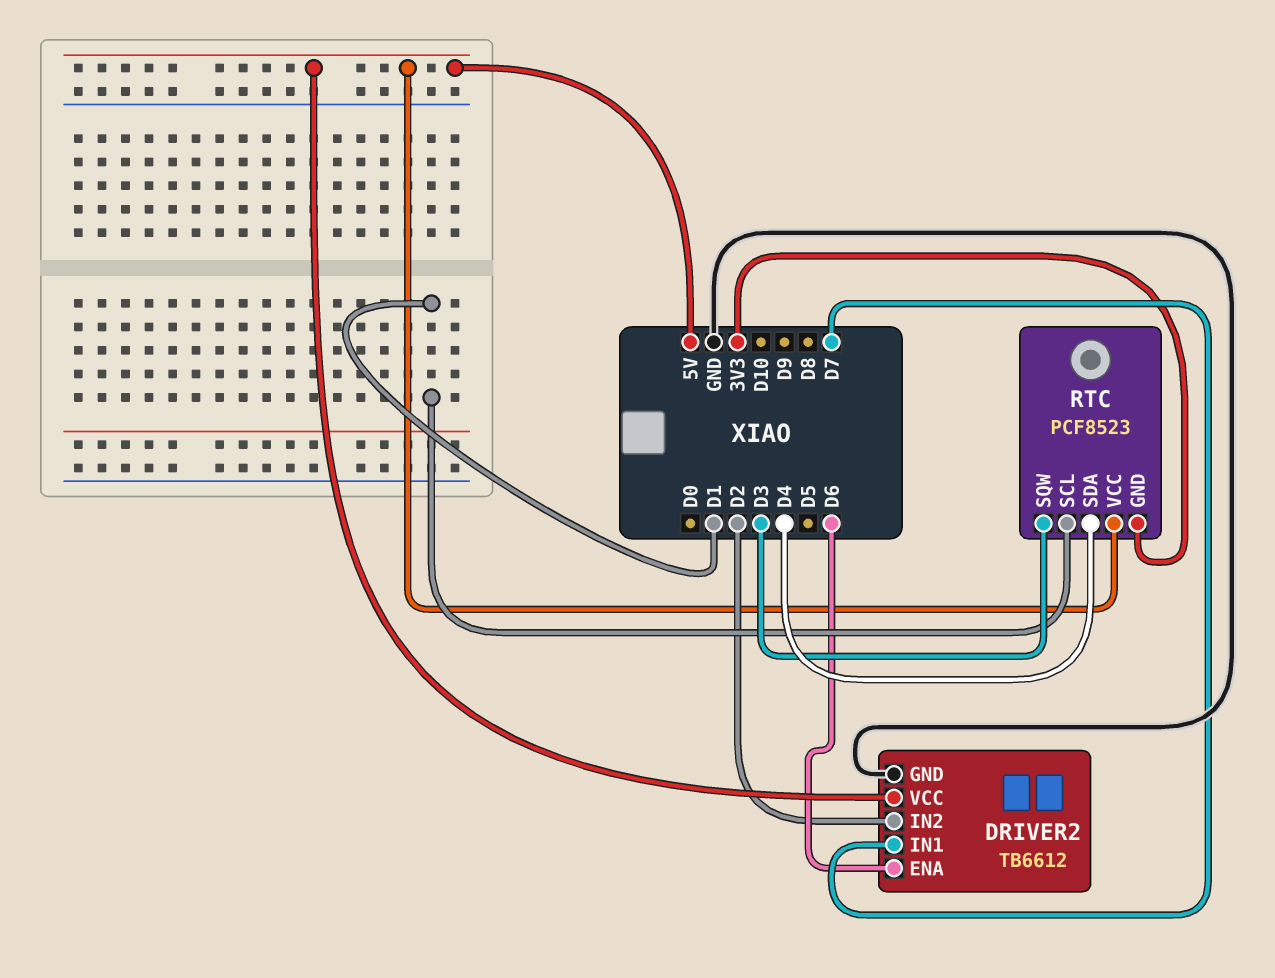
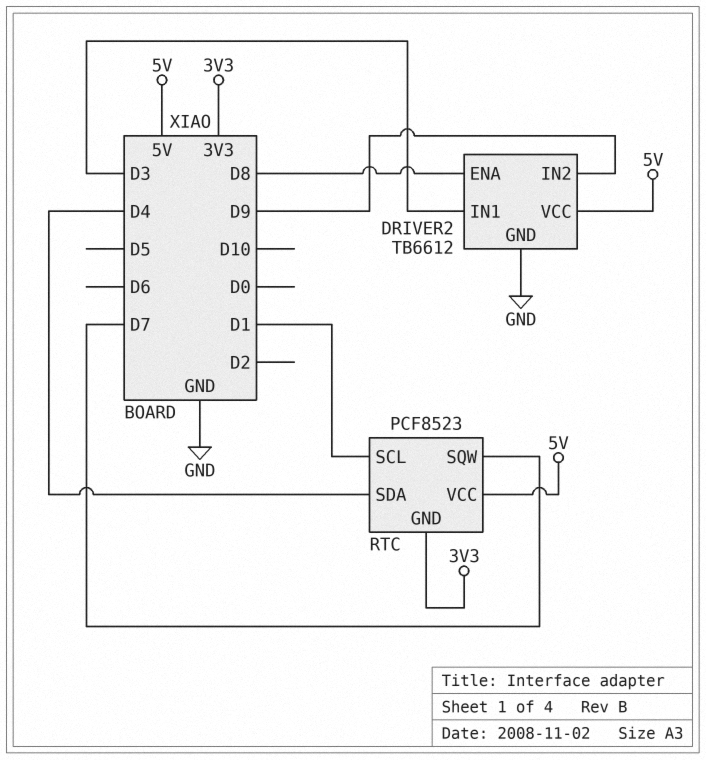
DRIVER2 pin ENA: D6 -> D8
DRIVER2 pin IN1: D7 -> D3
DRIVER2 pin IN2: D2 -> D9
RTC pin SQW: D3 -> D7

